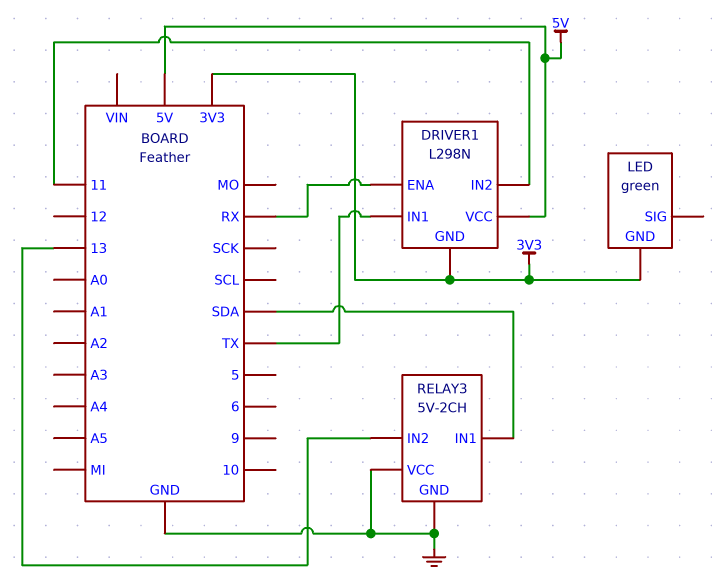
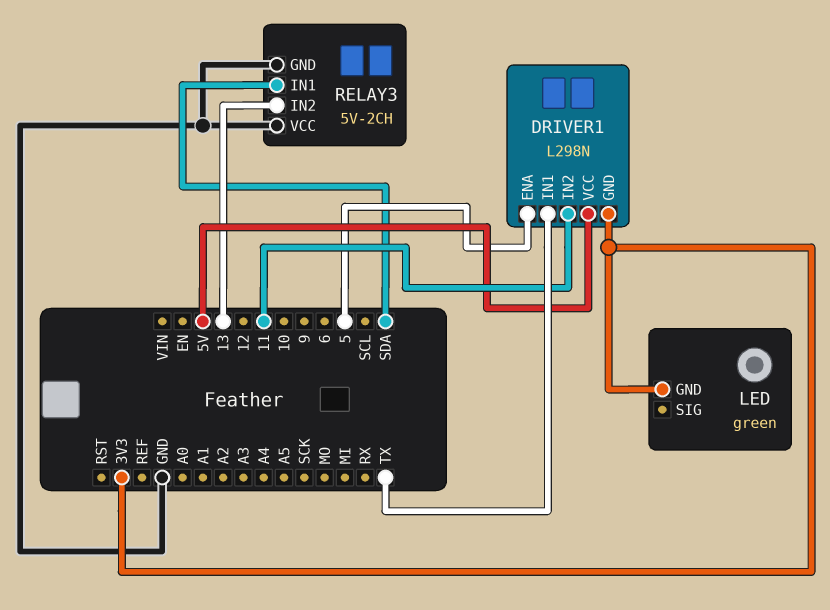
DRIVER1 pin ENA: RX -> 5

